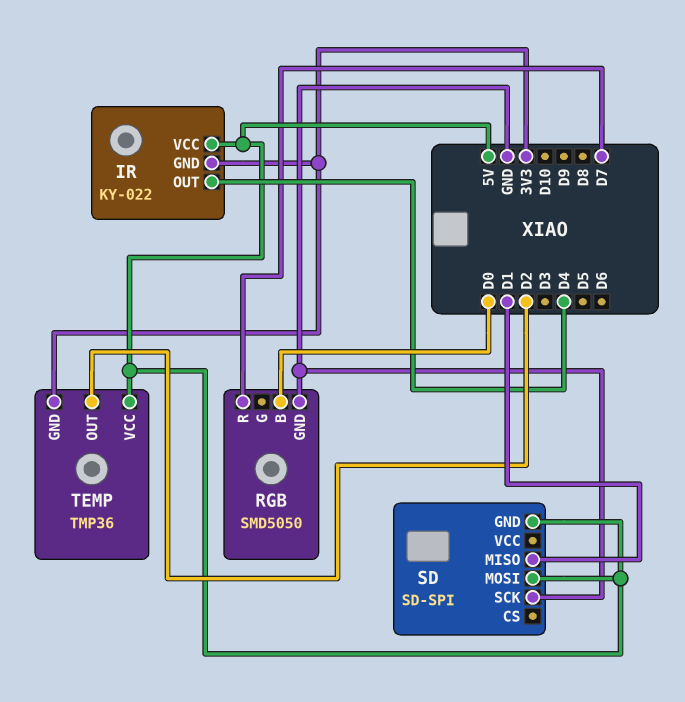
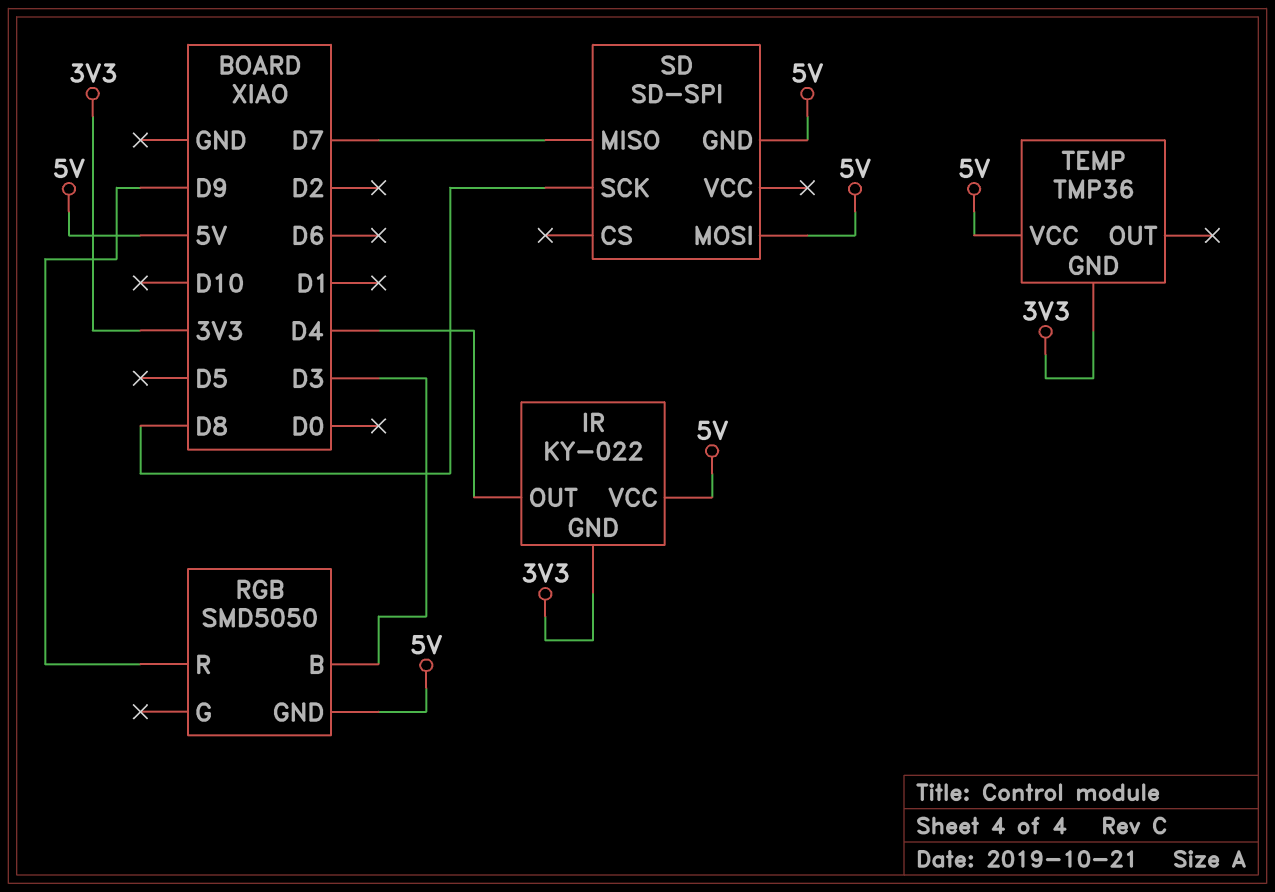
RGB pin B: D0 -> D3
RGB pin GND: GND -> 5V
RGB pin R: D7 -> D9
SD pin MISO: D1 -> D7
SD pin SCK: GND -> D8
TEMP pin OUT: D2 -> none

